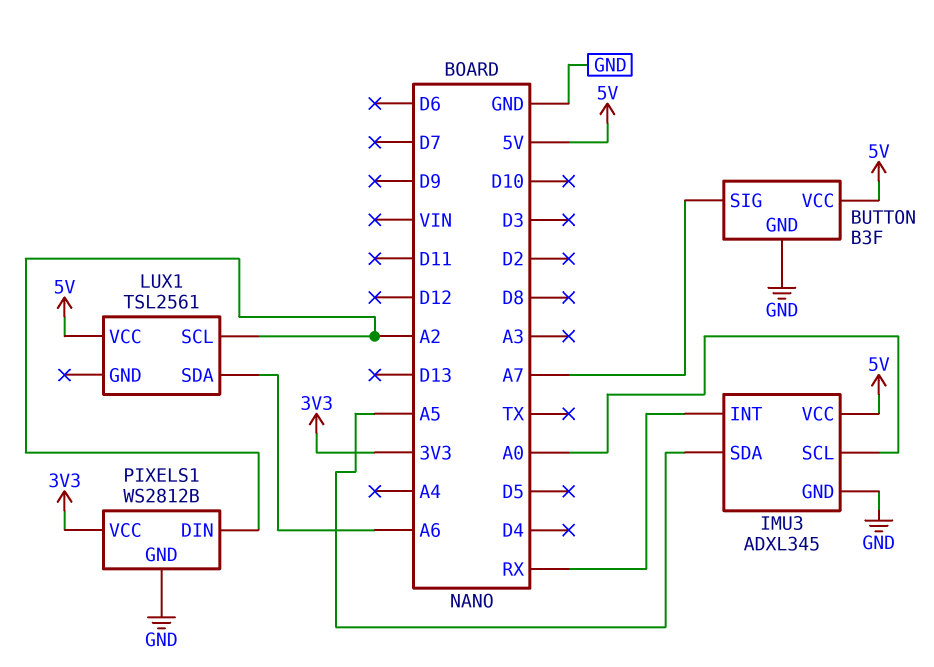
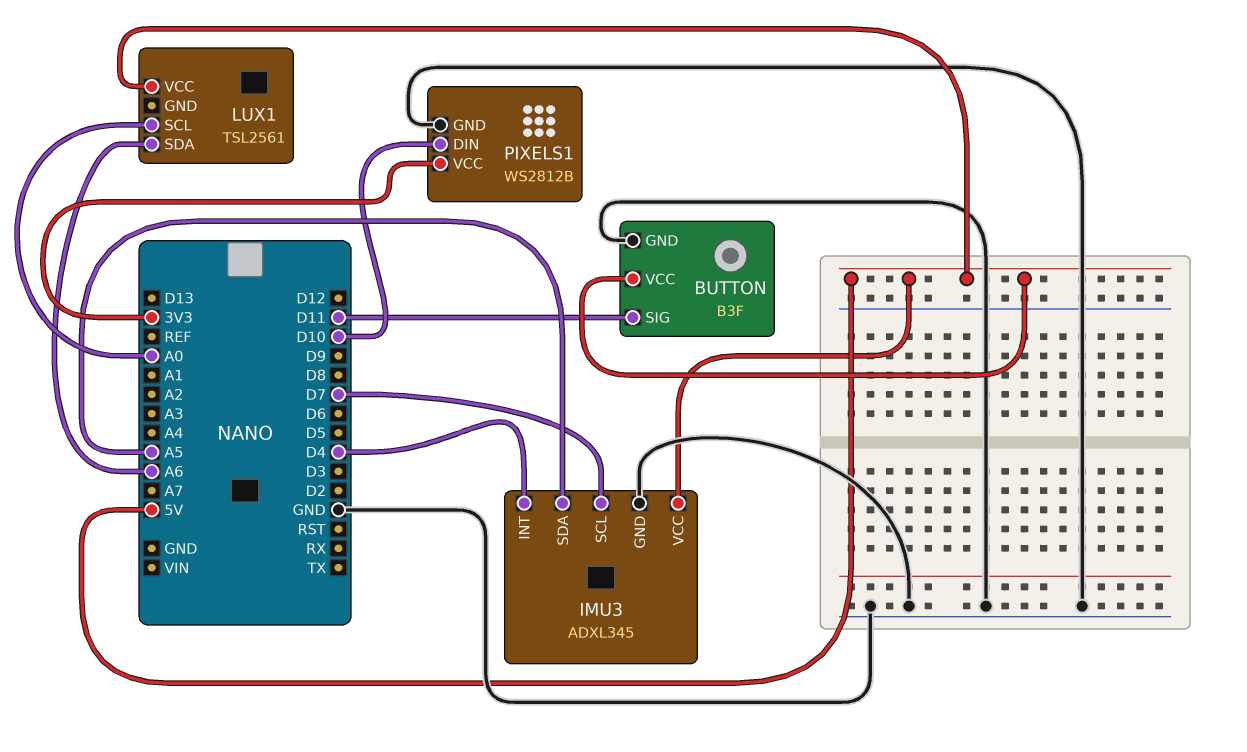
BUTTON pin SIG: A7 -> D11
IMU3 pin INT: RX -> D4
IMU3 pin SCL: A0 -> D7
LUX1 pin SCL: A2 -> A0
PIXELS1 pin DIN: A2 -> D10

